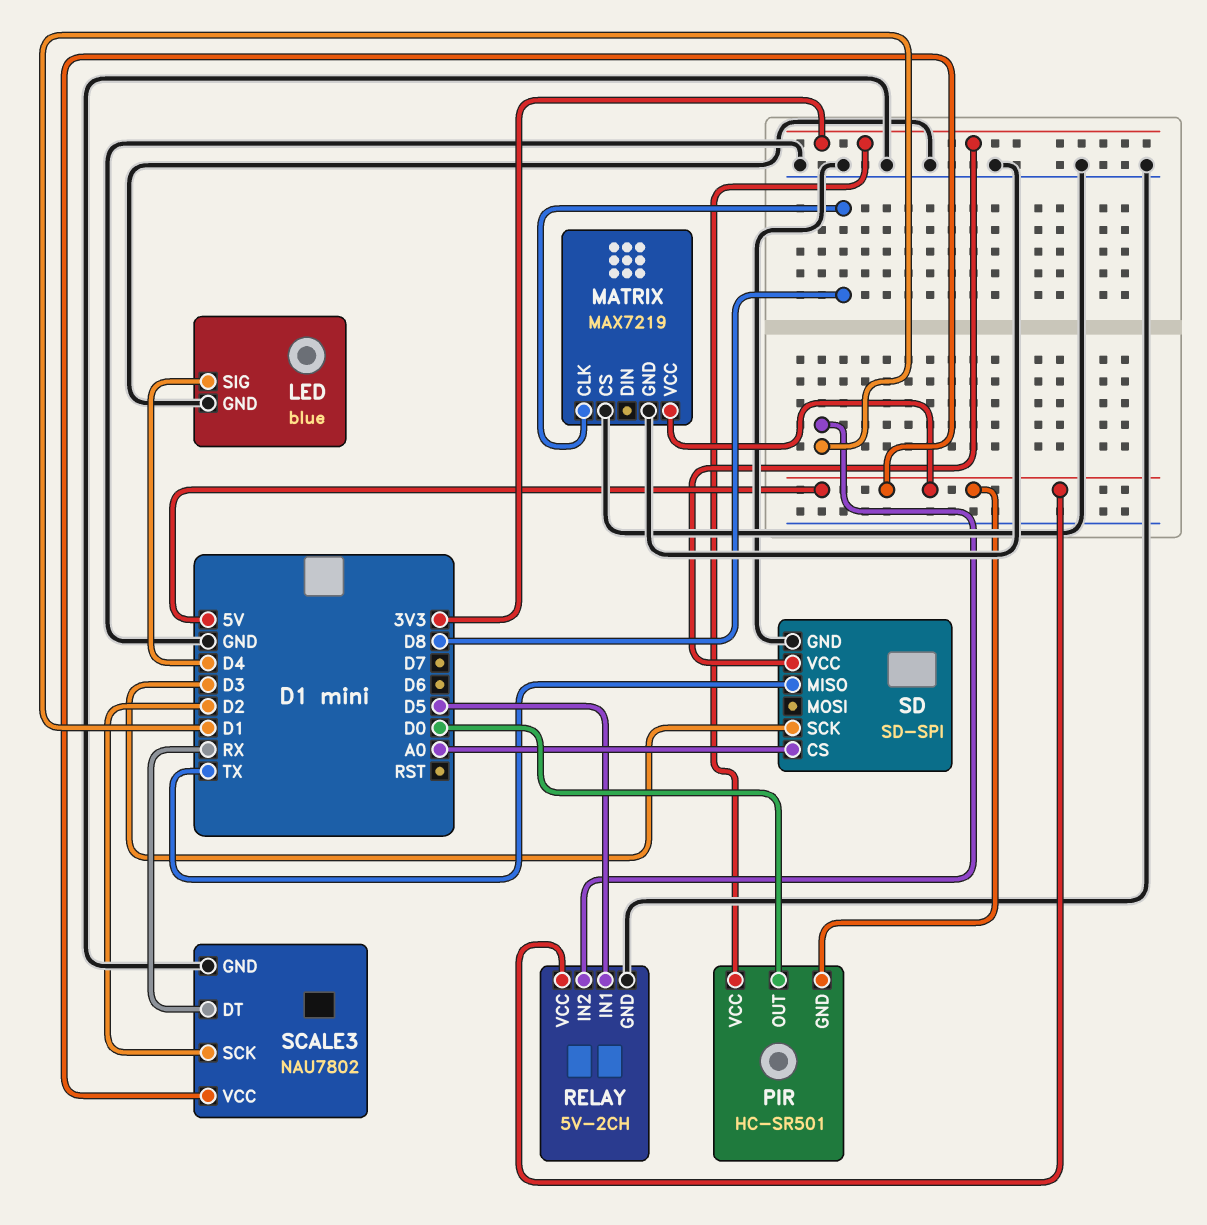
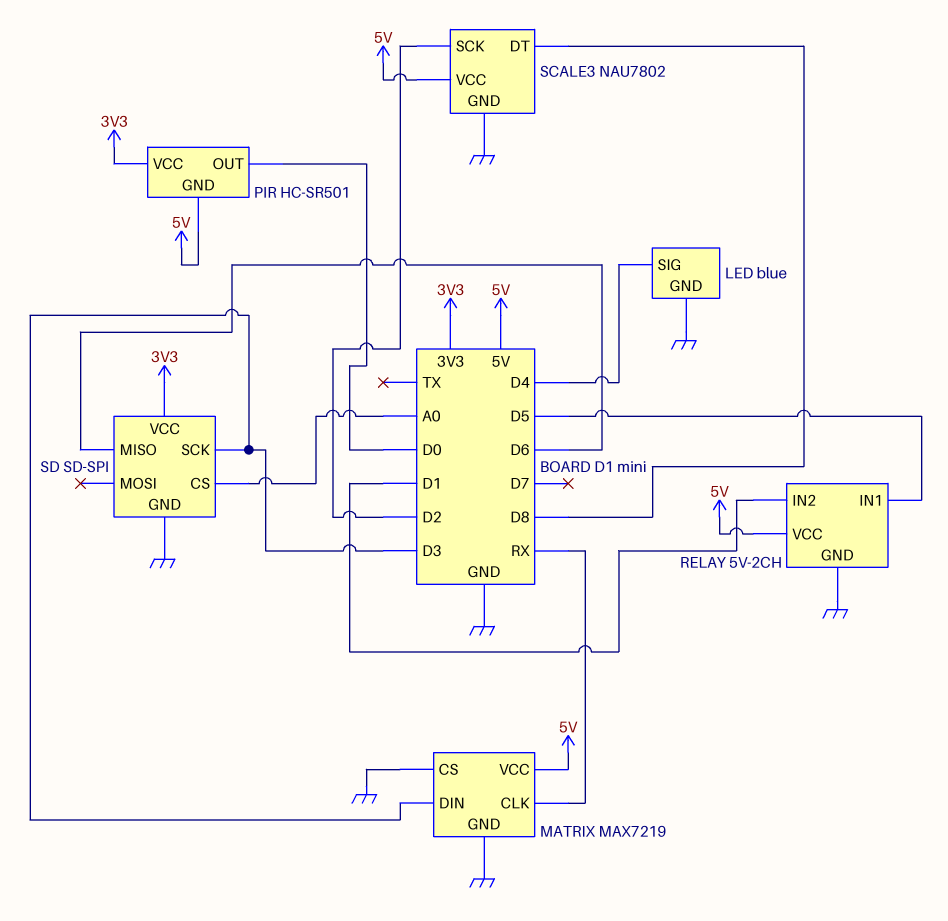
MATRIX pin CLK: D8 -> RX
MATRIX pin DIN: none -> D3
SCALE3 pin DT: RX -> D8
SD pin MISO: TX -> D6

